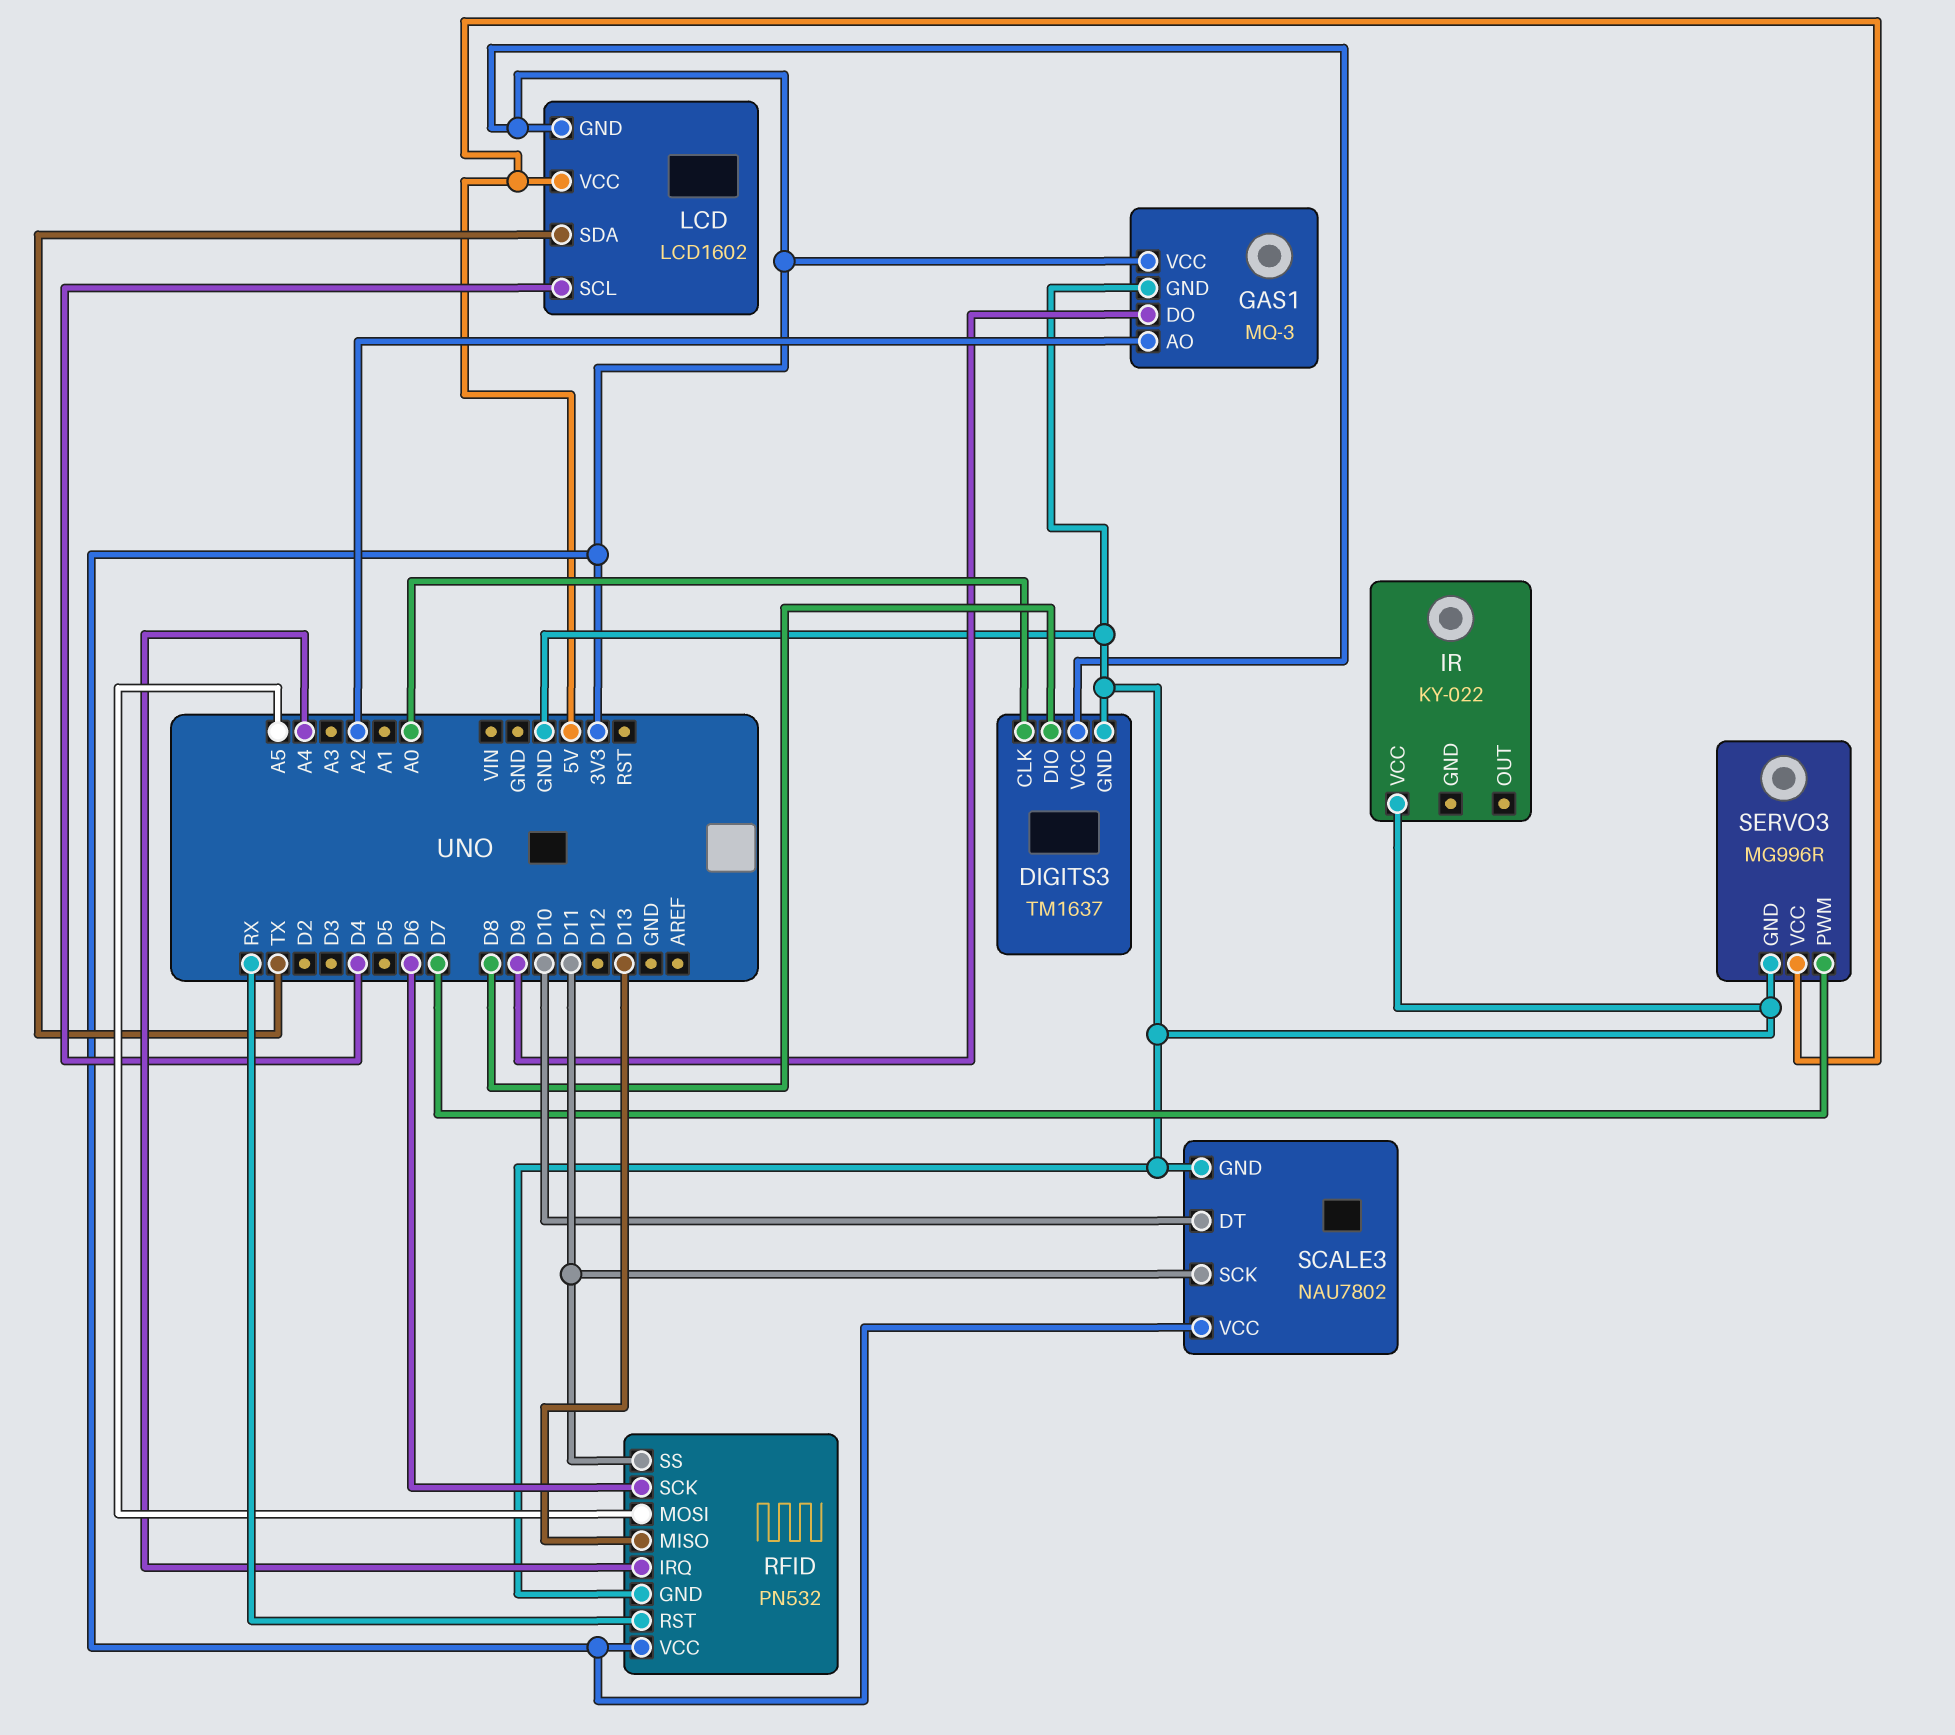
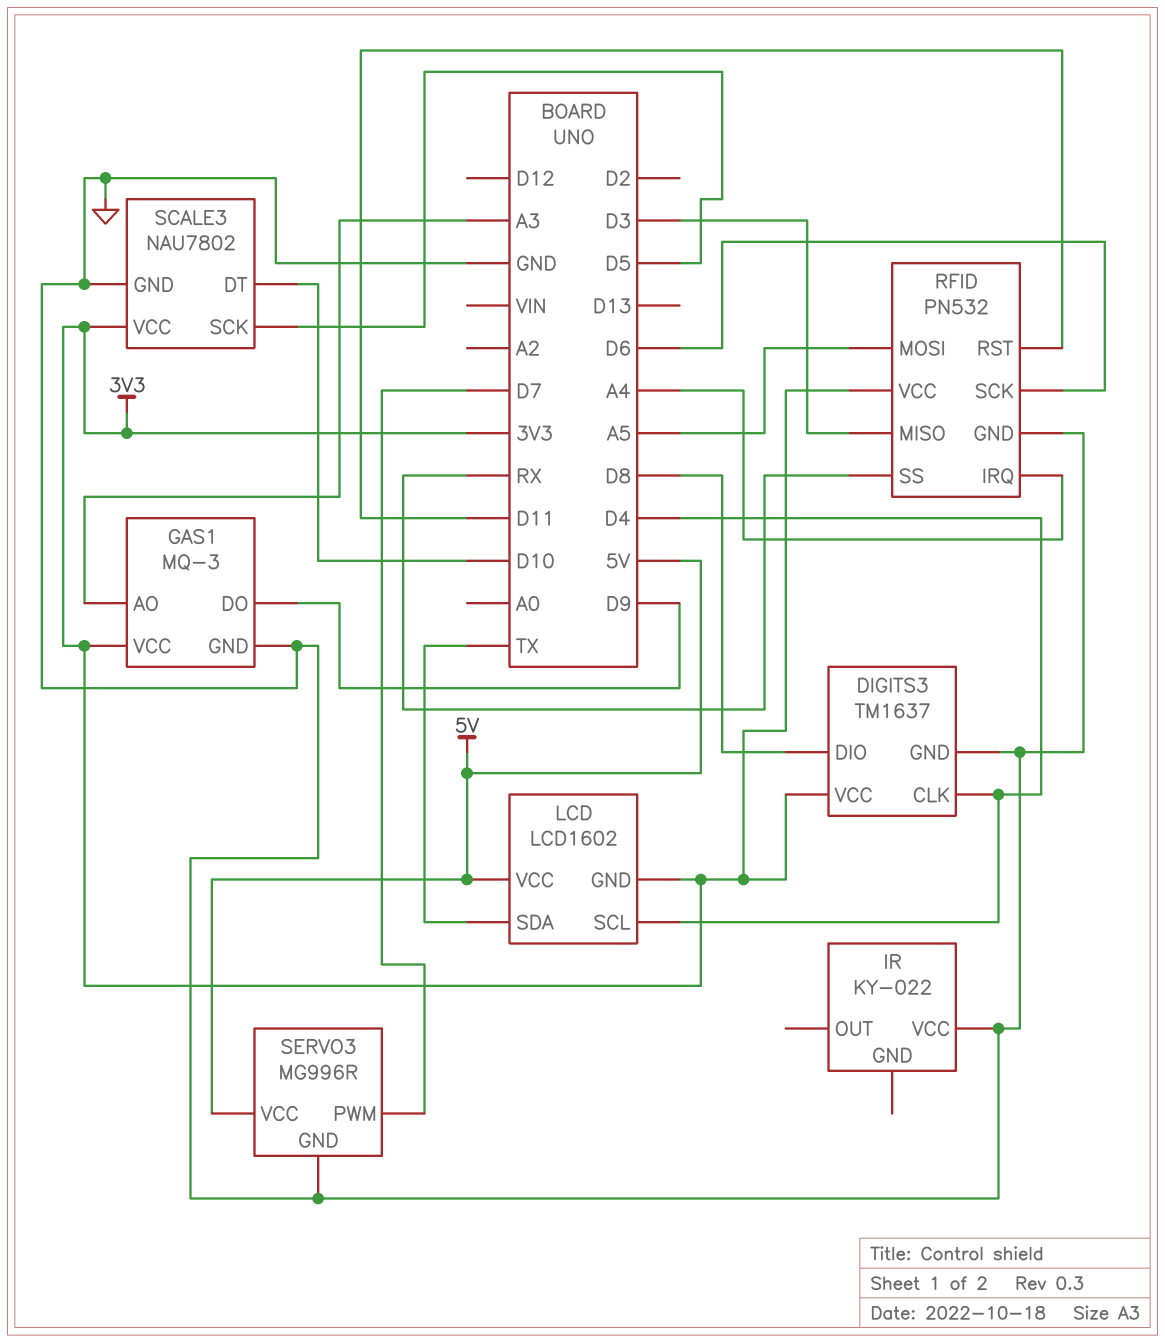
DIGITS3 pin CLK: A0 -> D4
GAS1 pin AO: A2 -> A3
RFID pin MISO: D13 -> D3
RFID pin RST: RX -> D11
RFID pin SS: D11 -> RX
SCALE3 pin SCK: D11 -> D5

